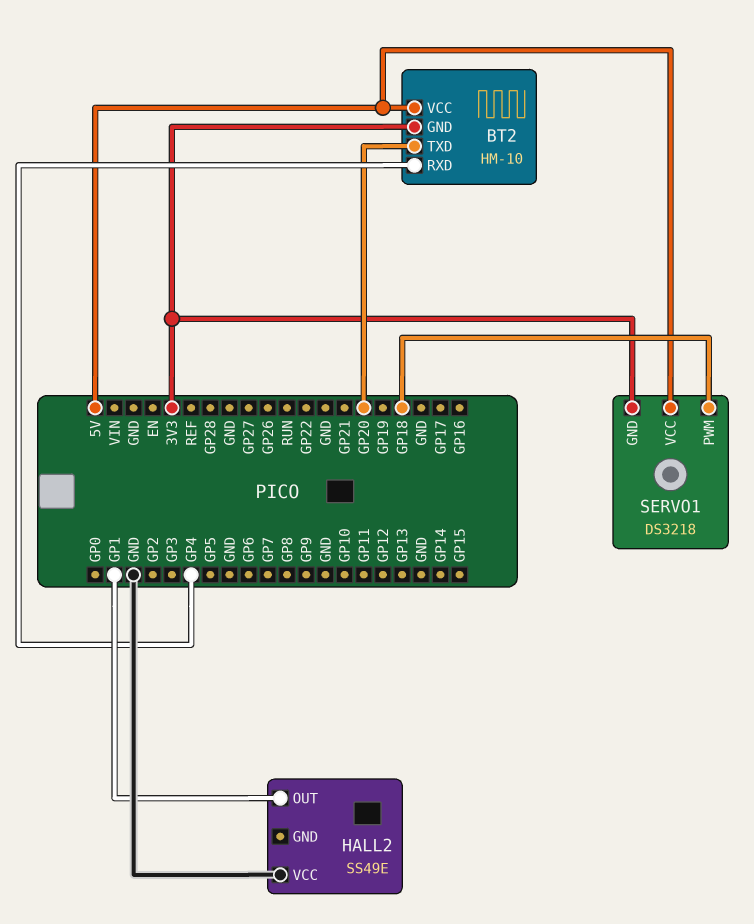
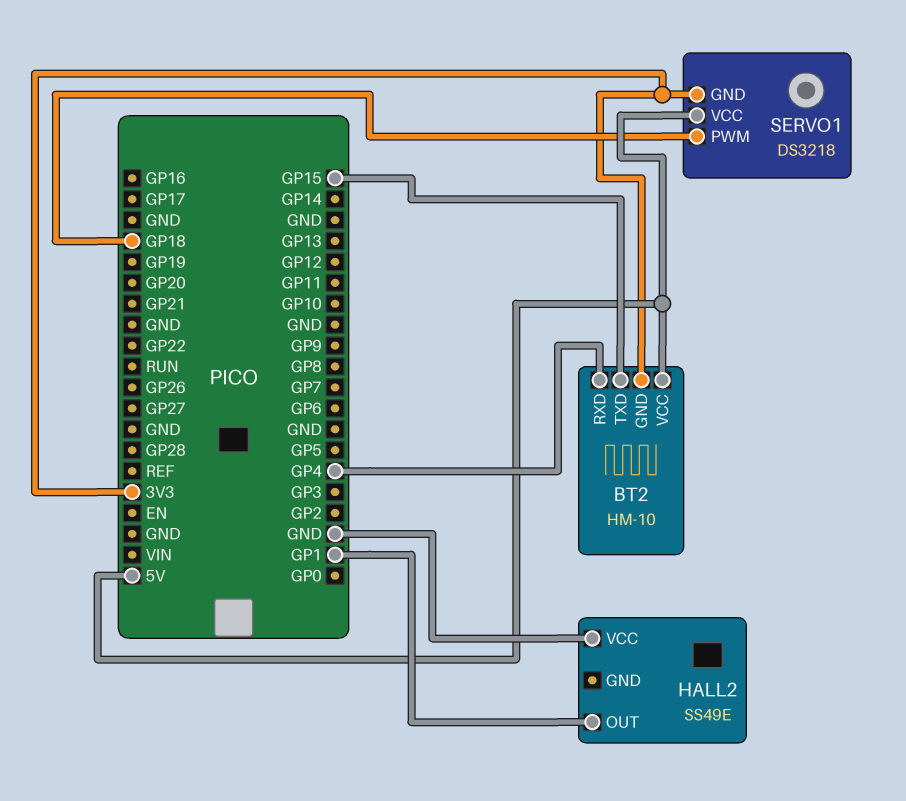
BT2 pin TXD: GP20 -> GP15

